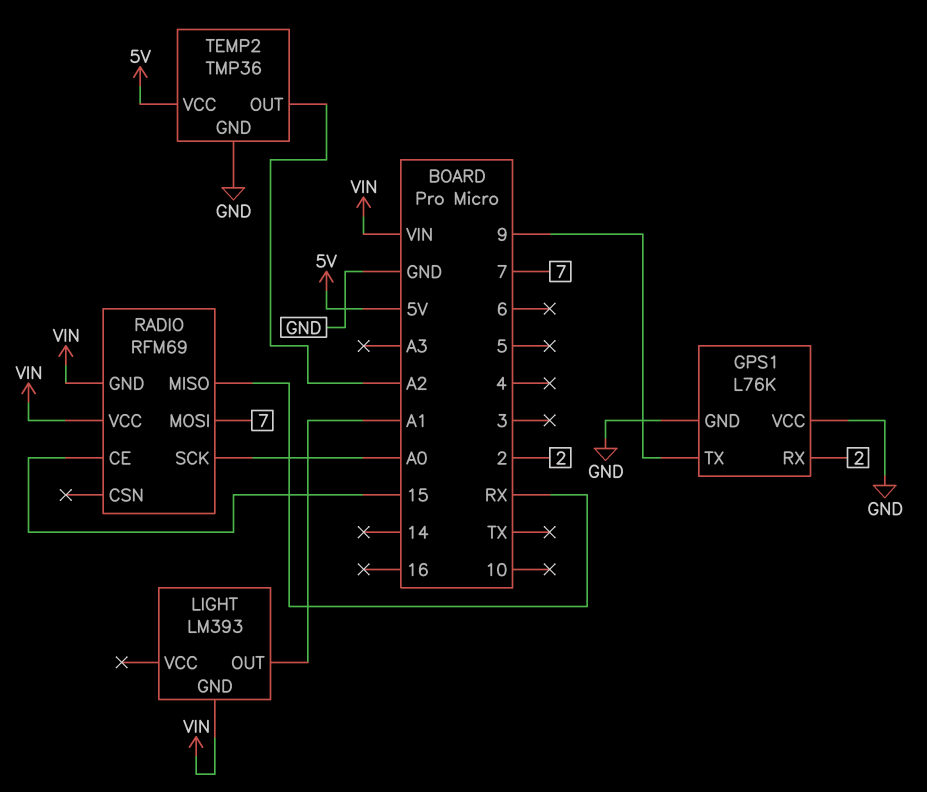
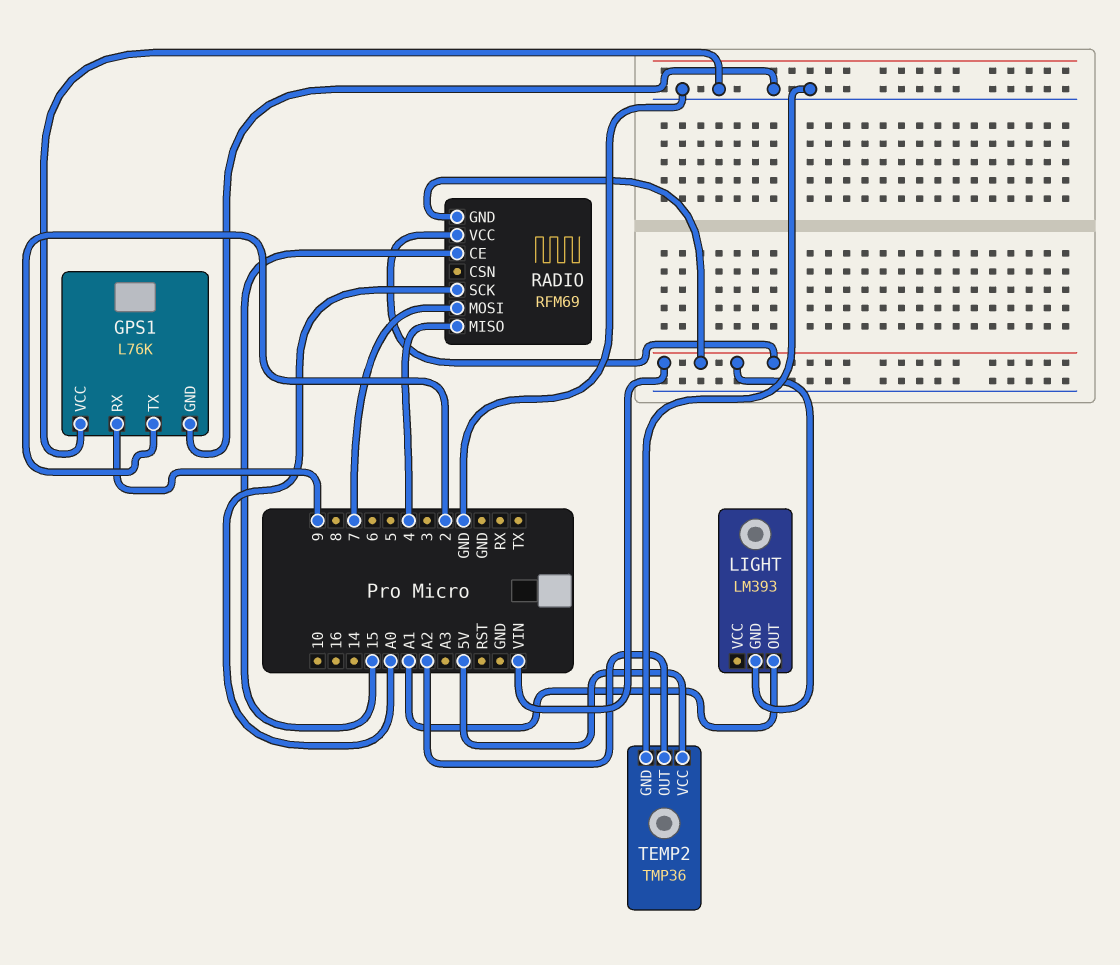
GPS1 pin RX: 2 -> 9
GPS1 pin TX: 9 -> 2
RADIO pin MISO: RX -> 4

